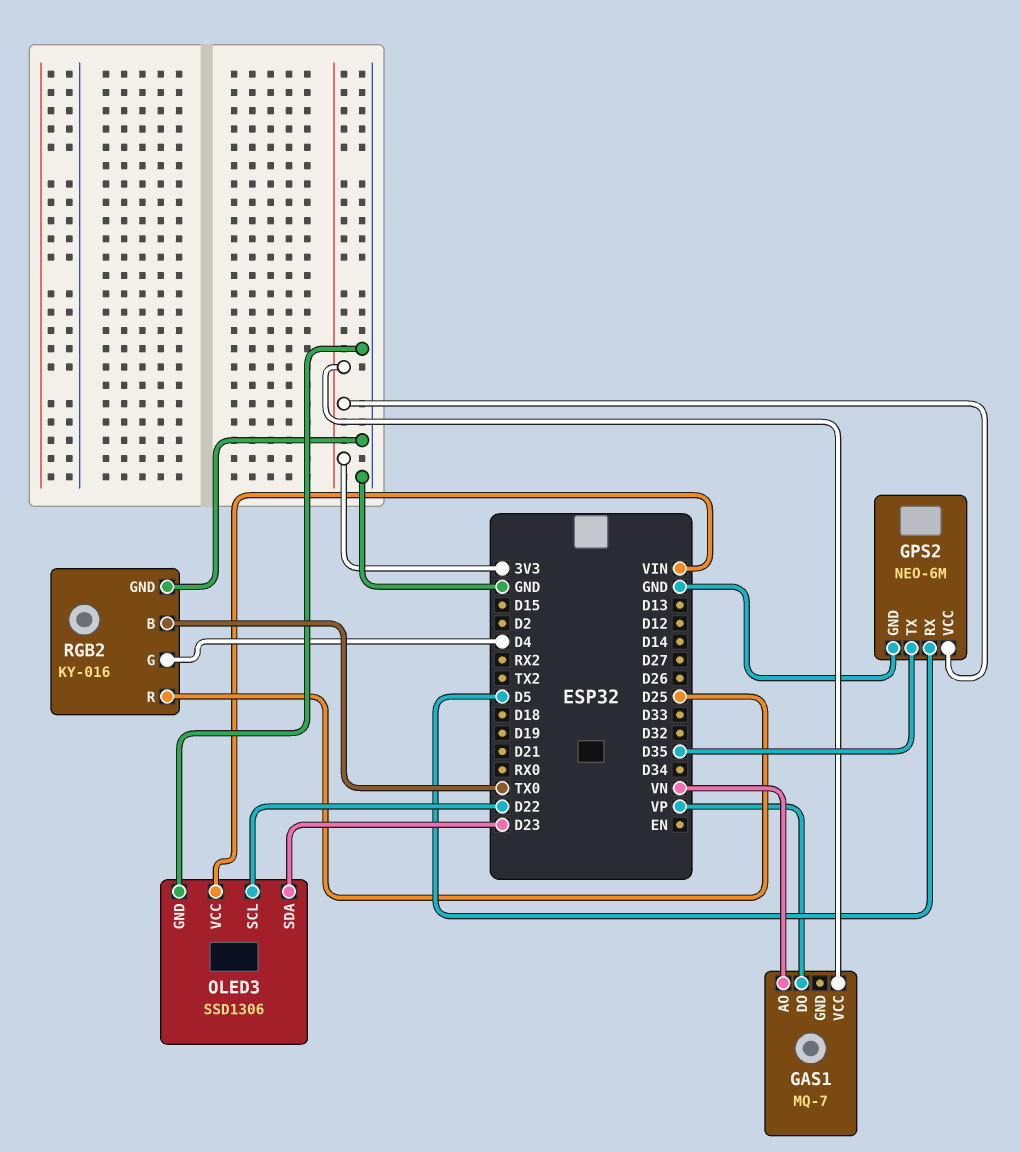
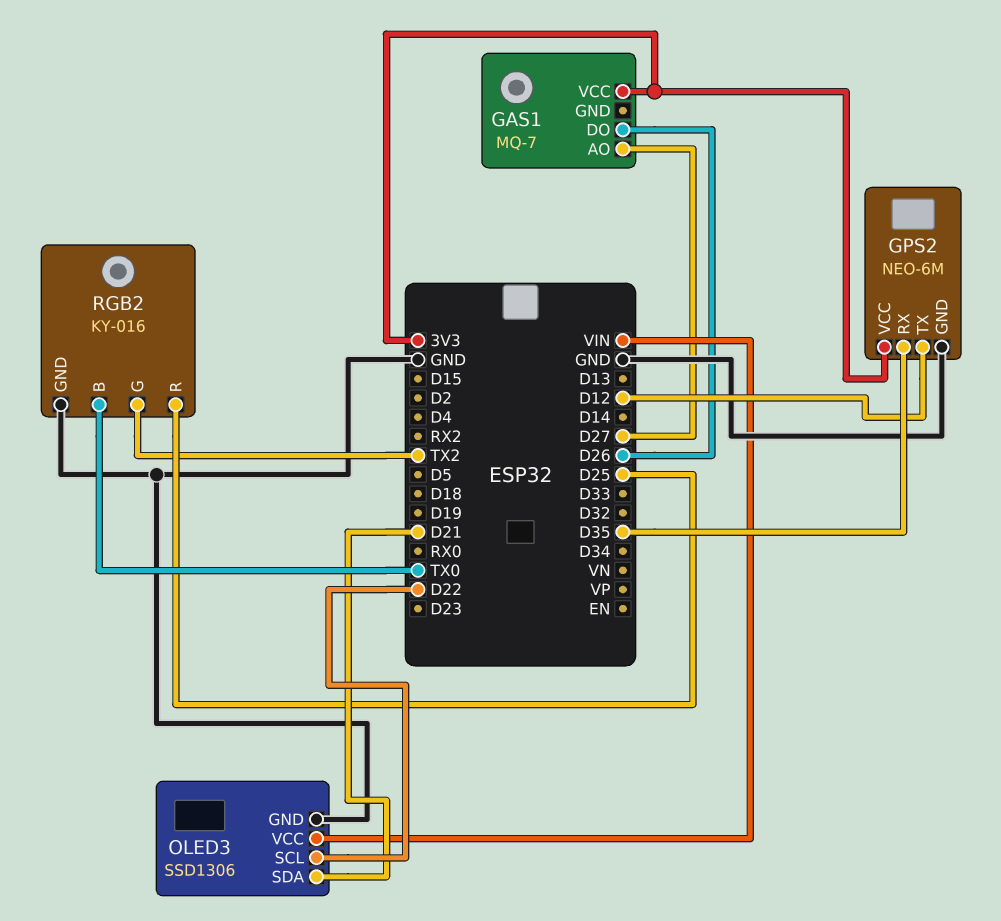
GAS1 pin AO: VN -> D27
GAS1 pin DO: VP -> D26
GPS2 pin RX: D5 -> D35
GPS2 pin TX: D35 -> D12
OLED3 pin SDA: D23 -> D21
RGB2 pin G: D4 -> TX2

